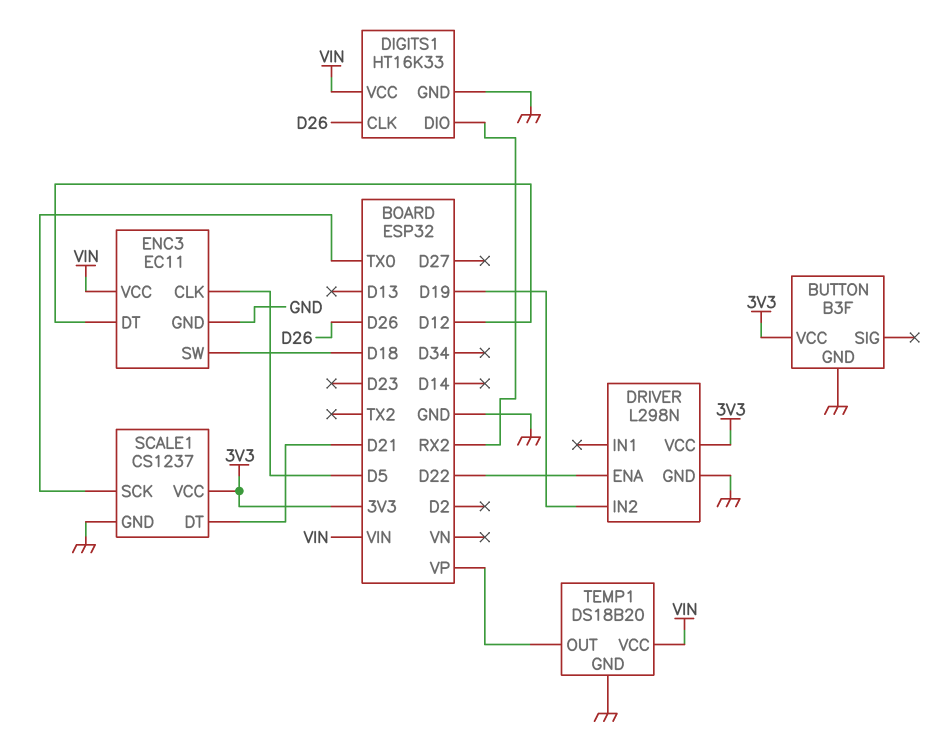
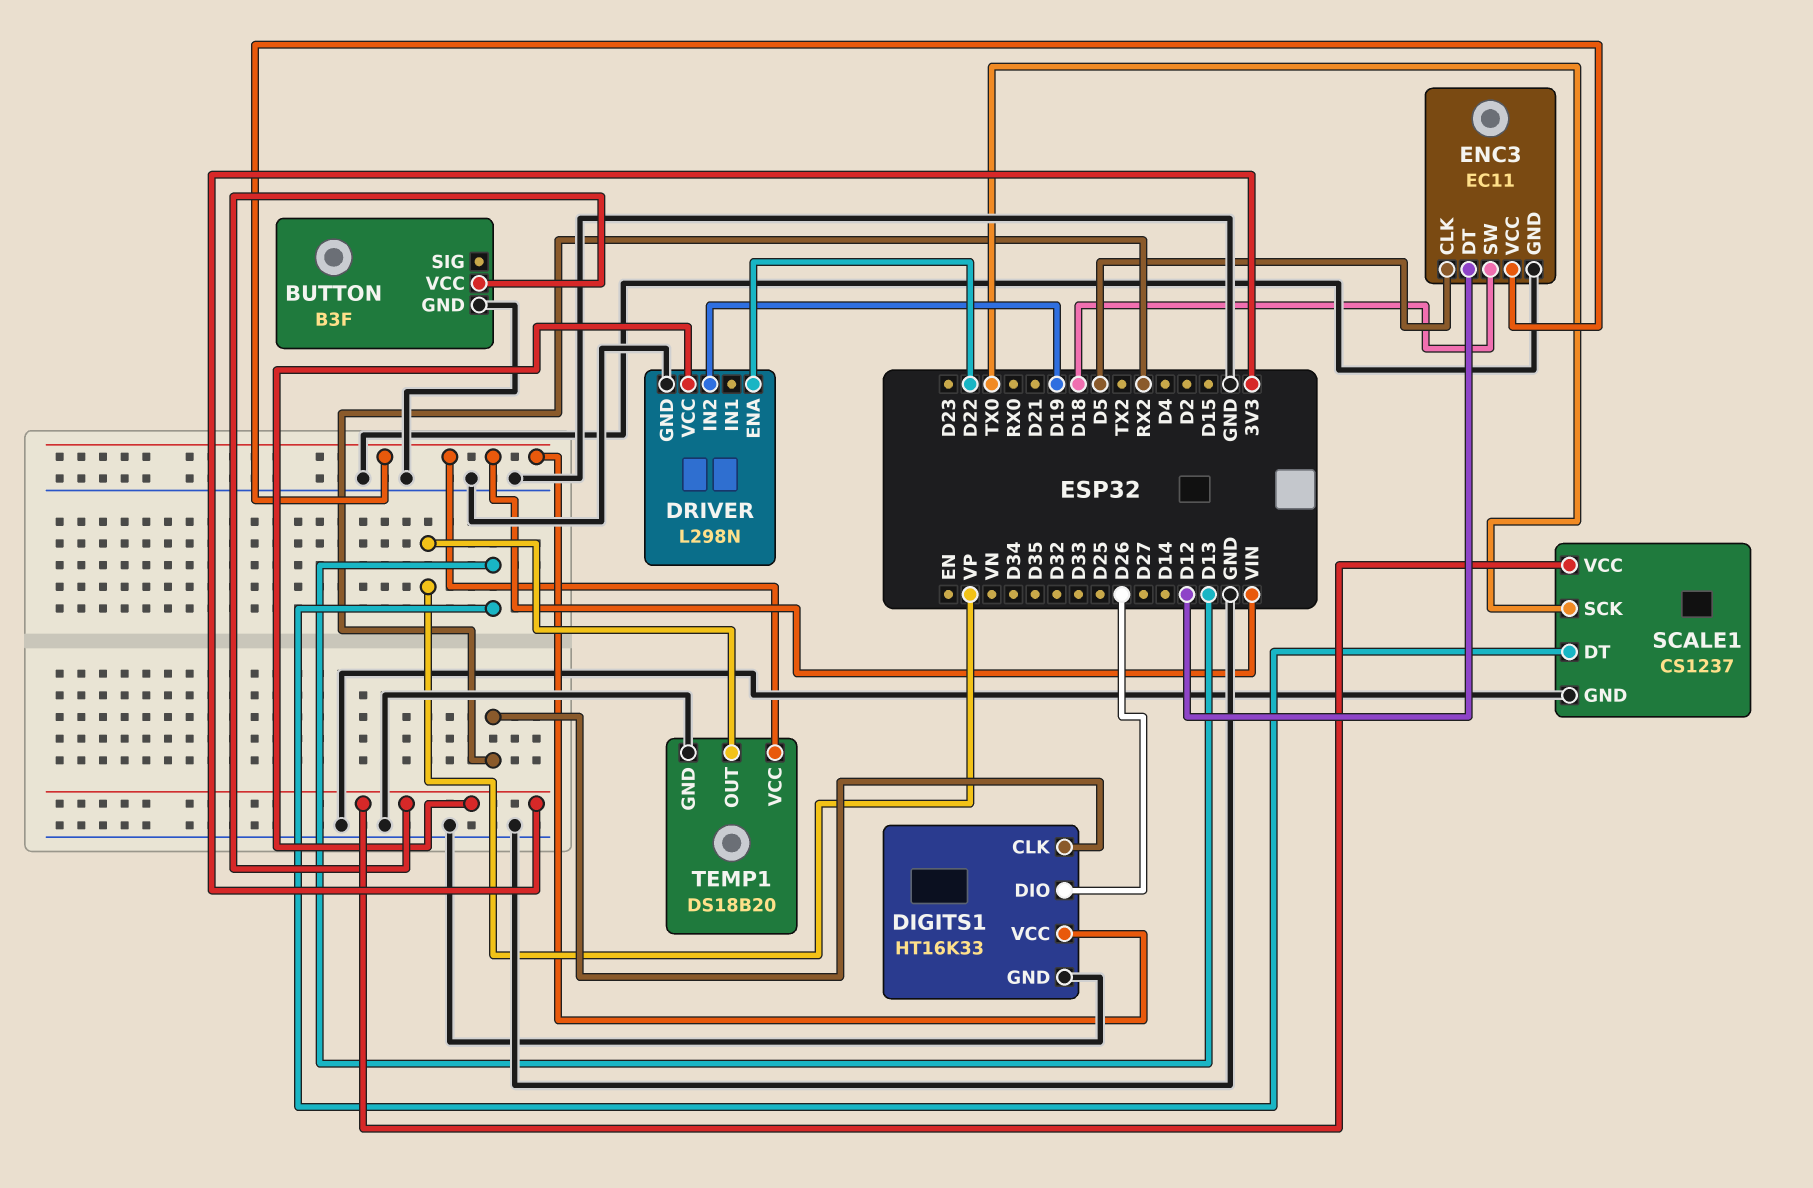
DIGITS1 pin CLK: D26 -> RX2
DIGITS1 pin DIO: RX2 -> D26
SCALE1 pin DT: D21 -> D13

